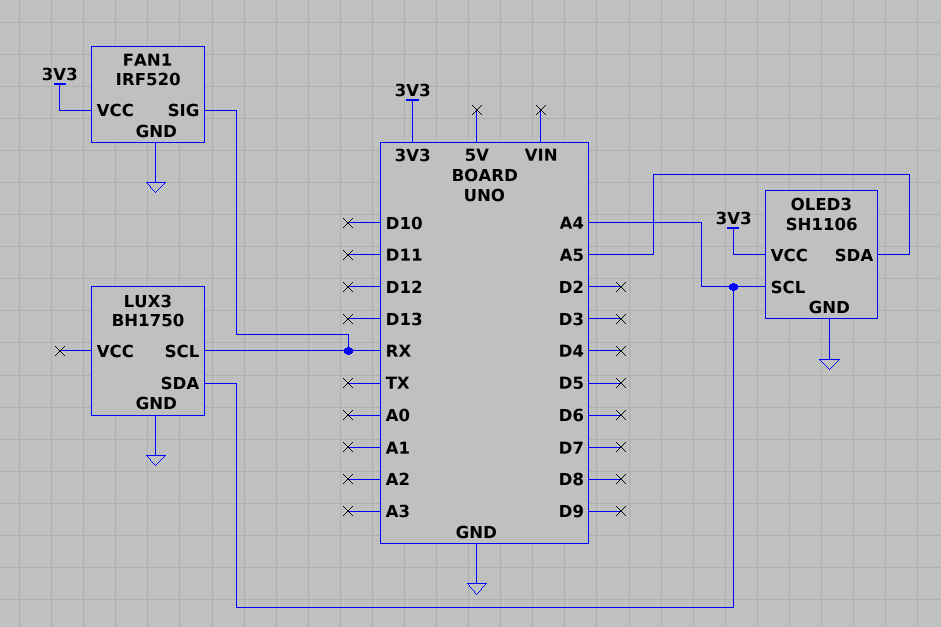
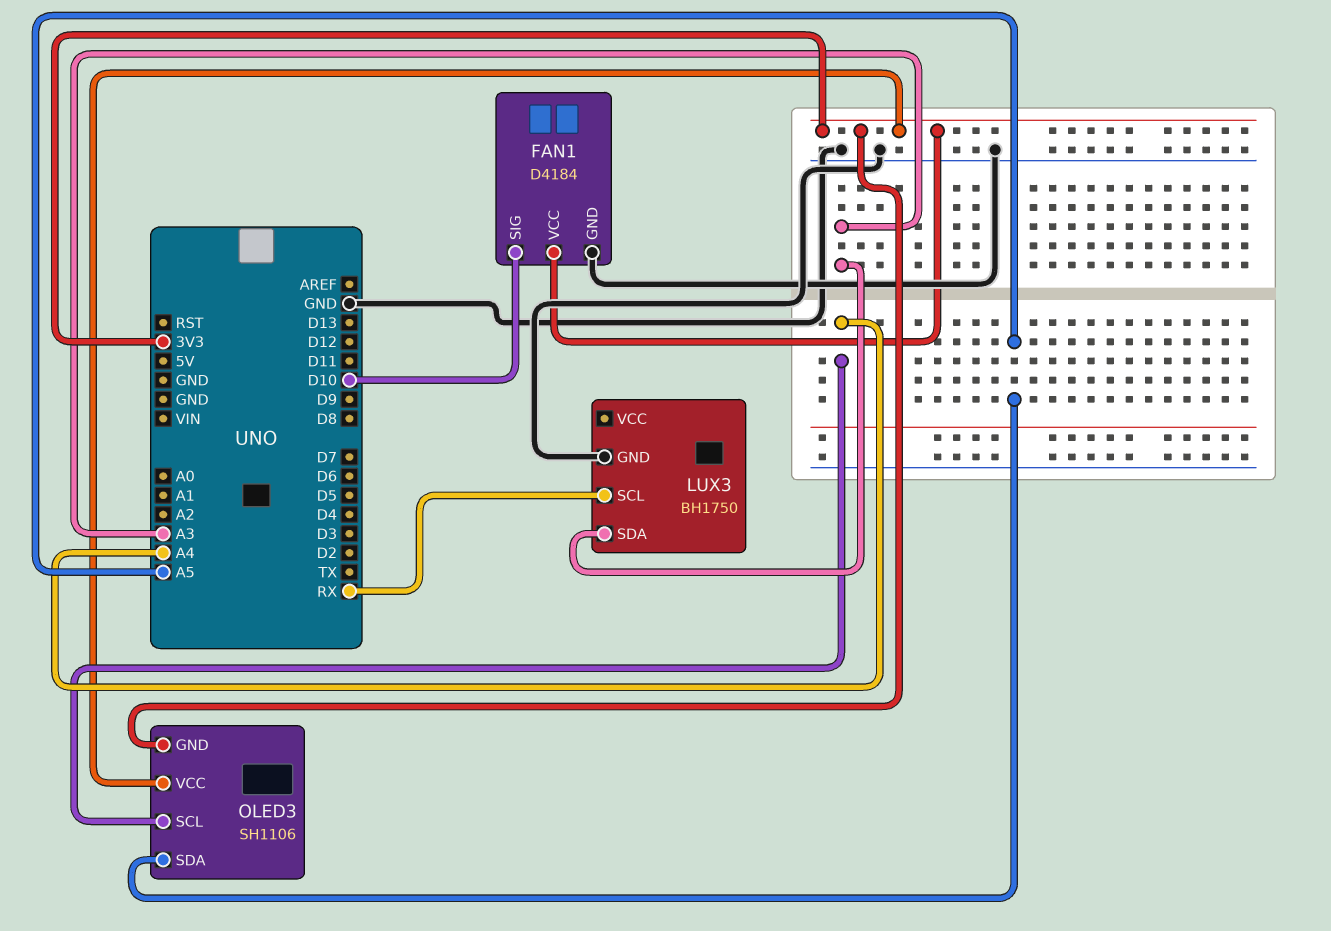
FAN1: IRF520 -> D4184
FAN1 pin SIG: RX -> D10
LUX3 pin SDA: A4 -> A3
OLED3 pin GND: GND -> 3V3

